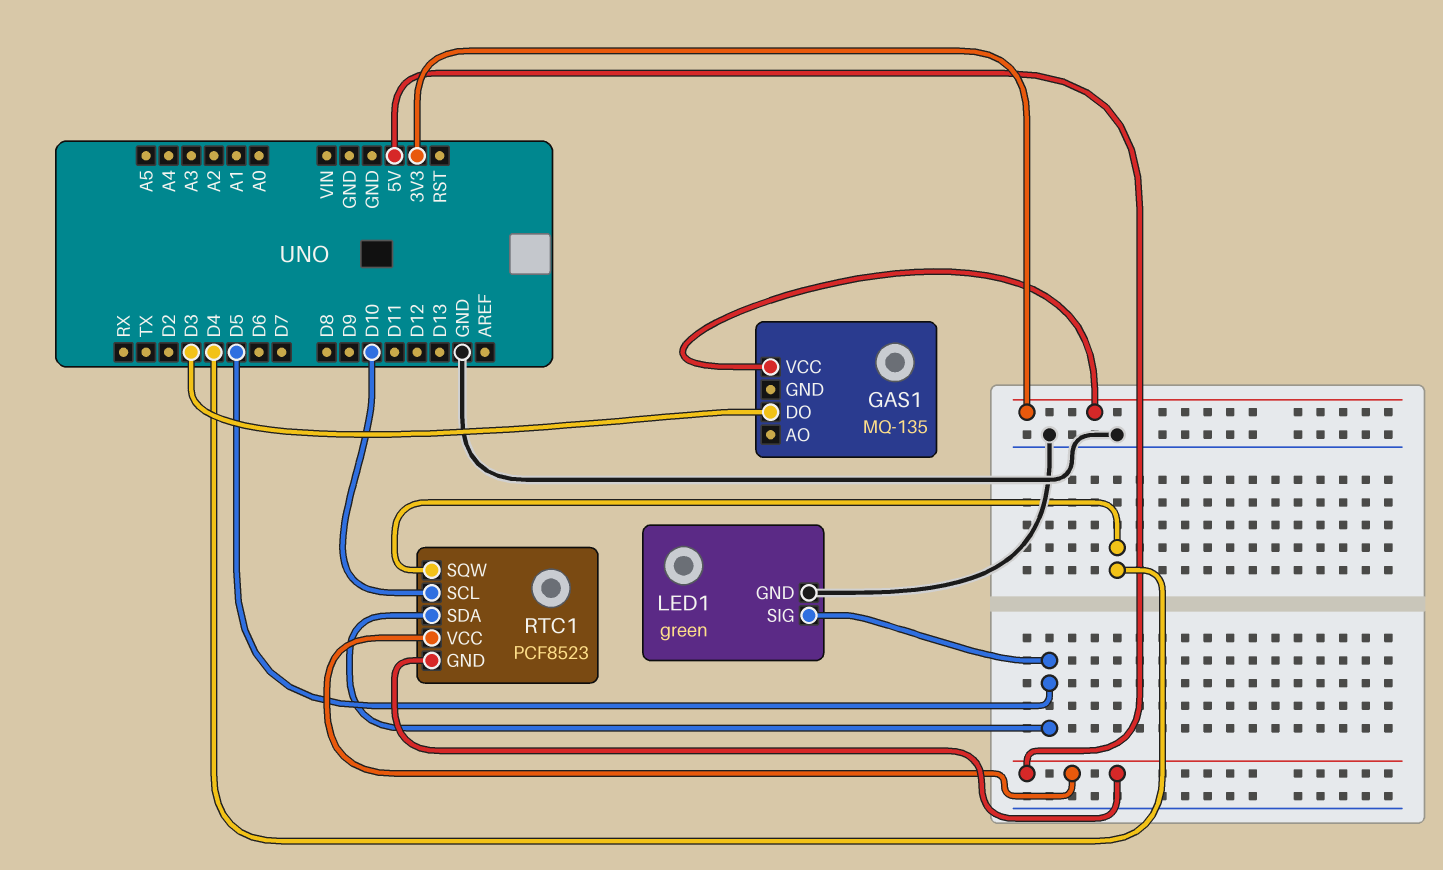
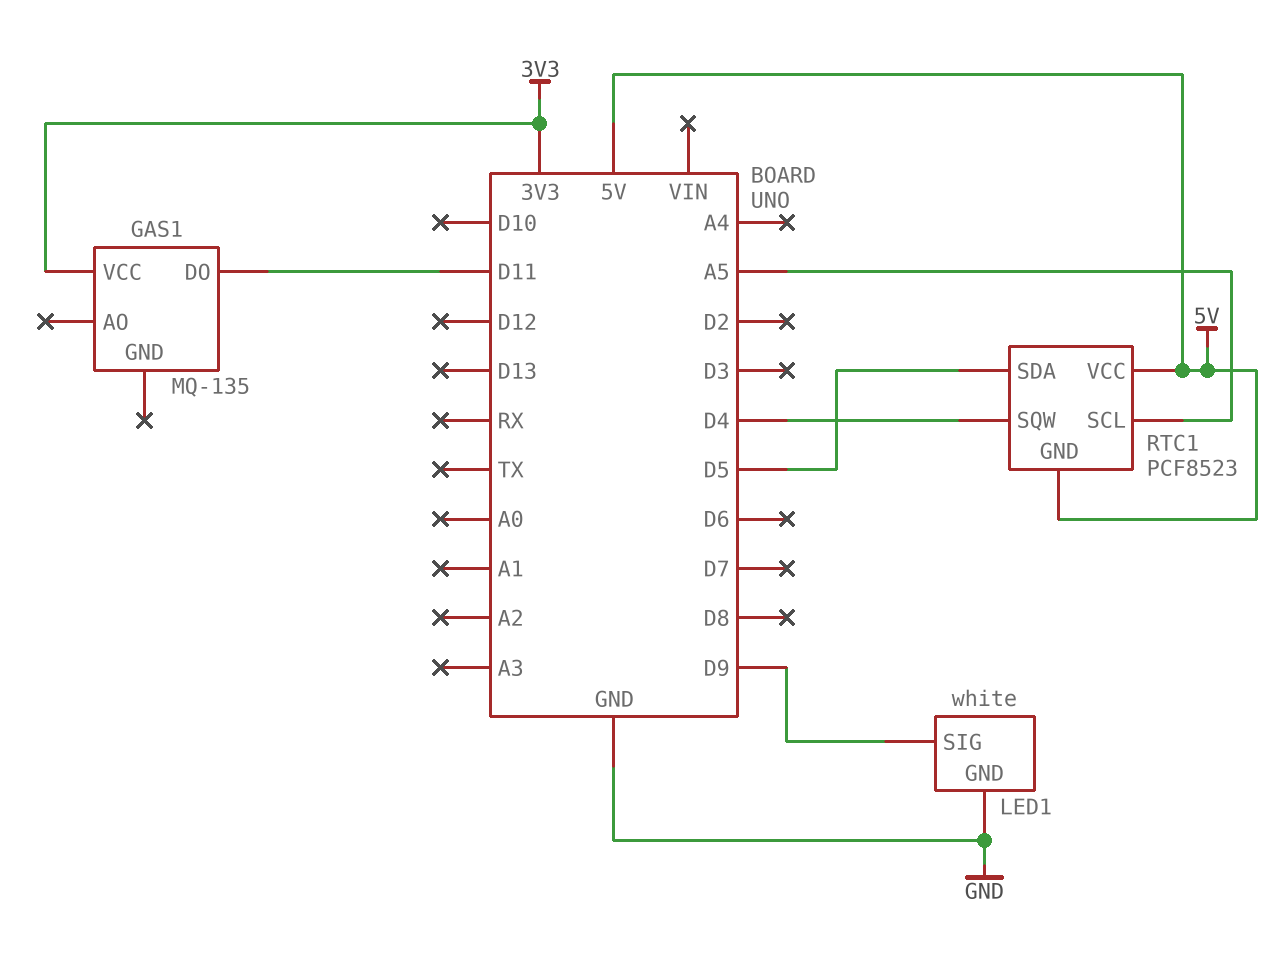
GAS1 pin DO: D3 -> D11
LED1: green -> white
LED1 pin SIG: D5 -> D9
RTC1 pin SCL: D10 -> A5

